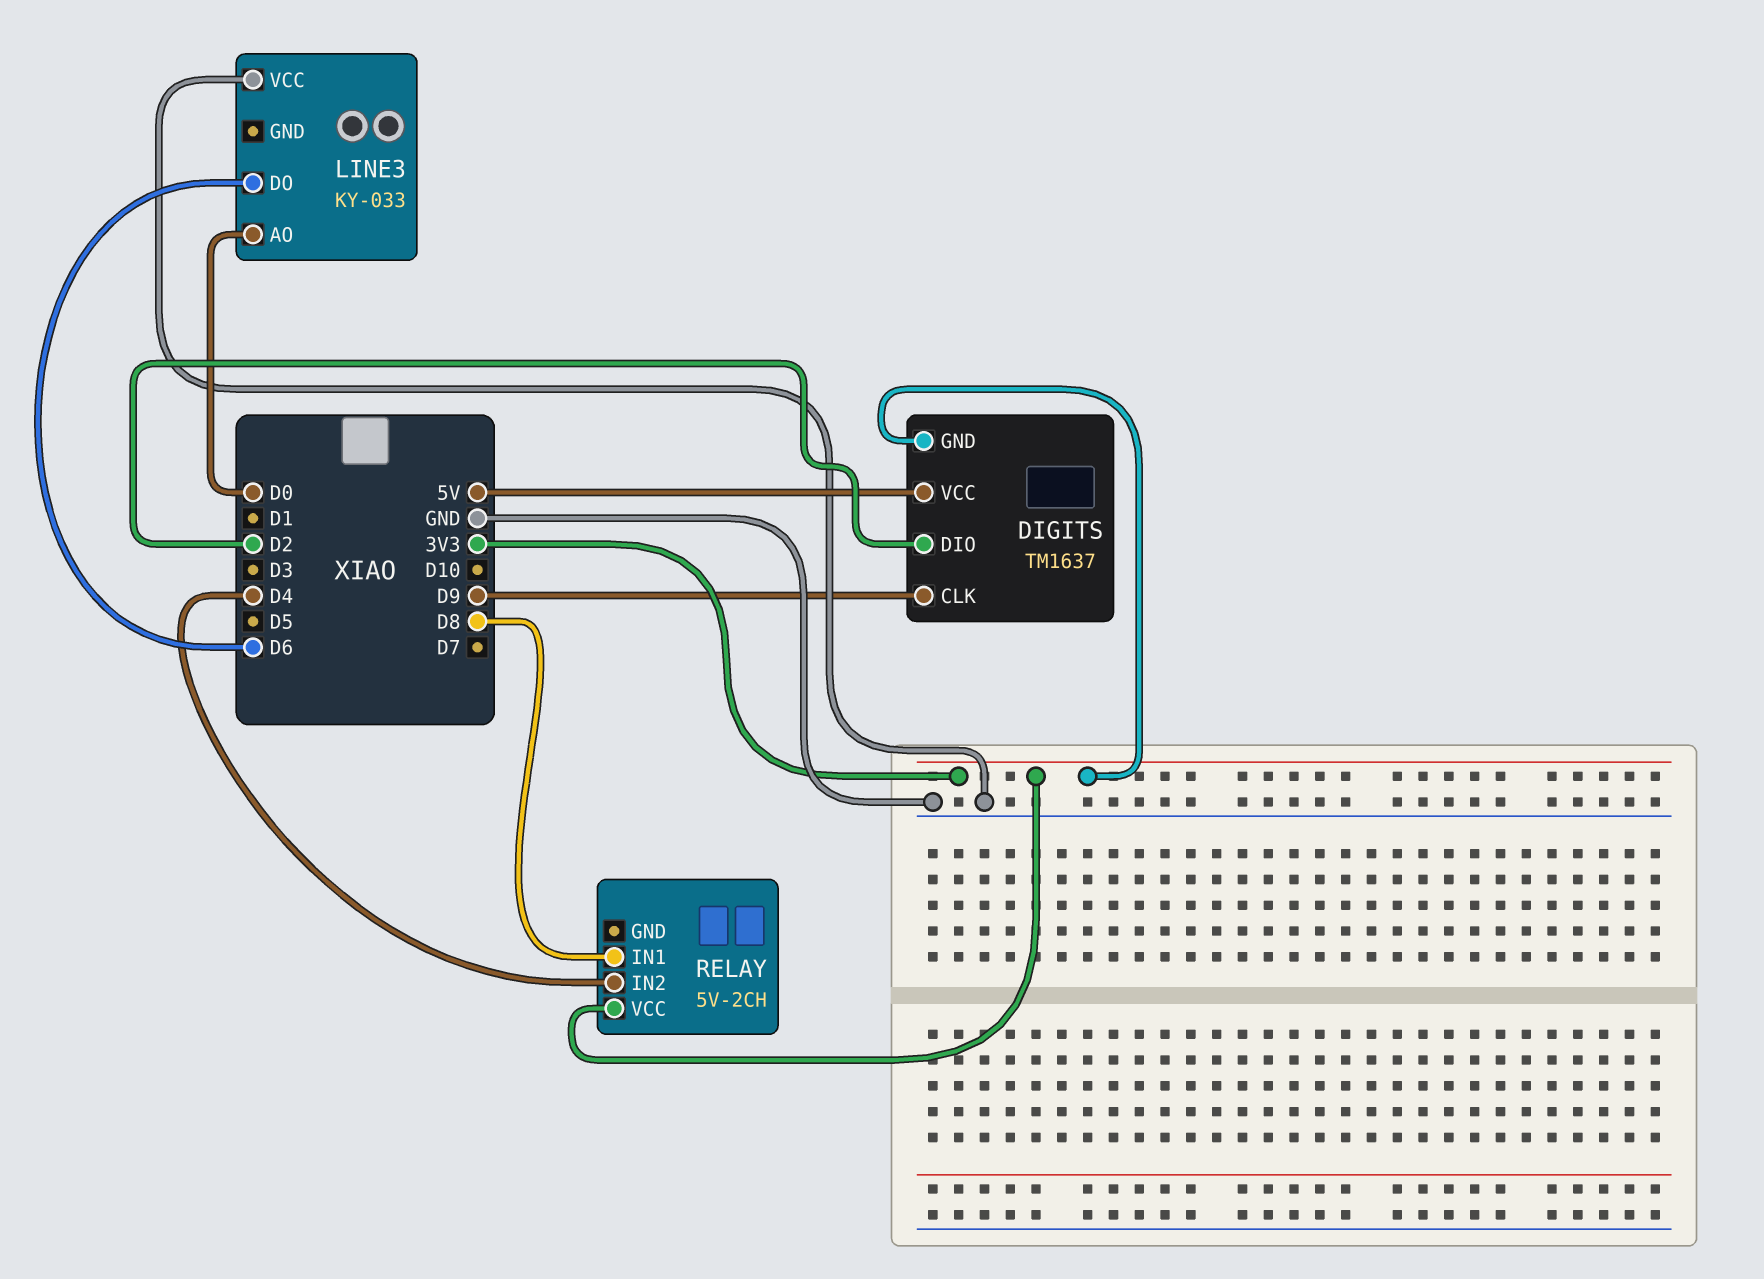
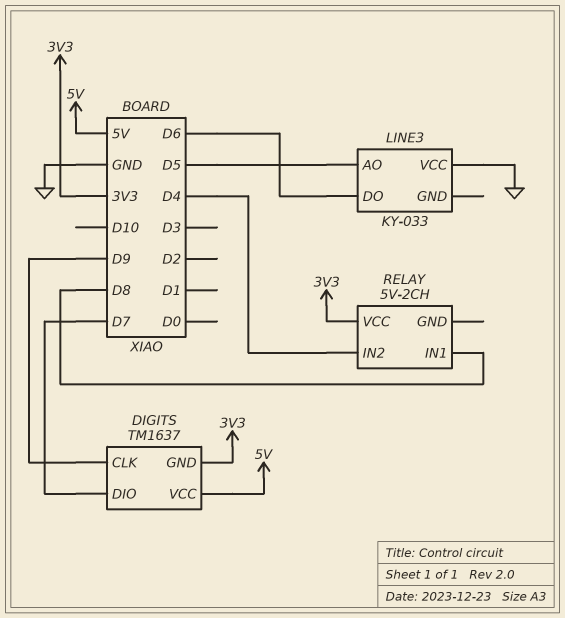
DIGITS pin DIO: D2 -> D7
LINE3 pin AO: D0 -> D5

